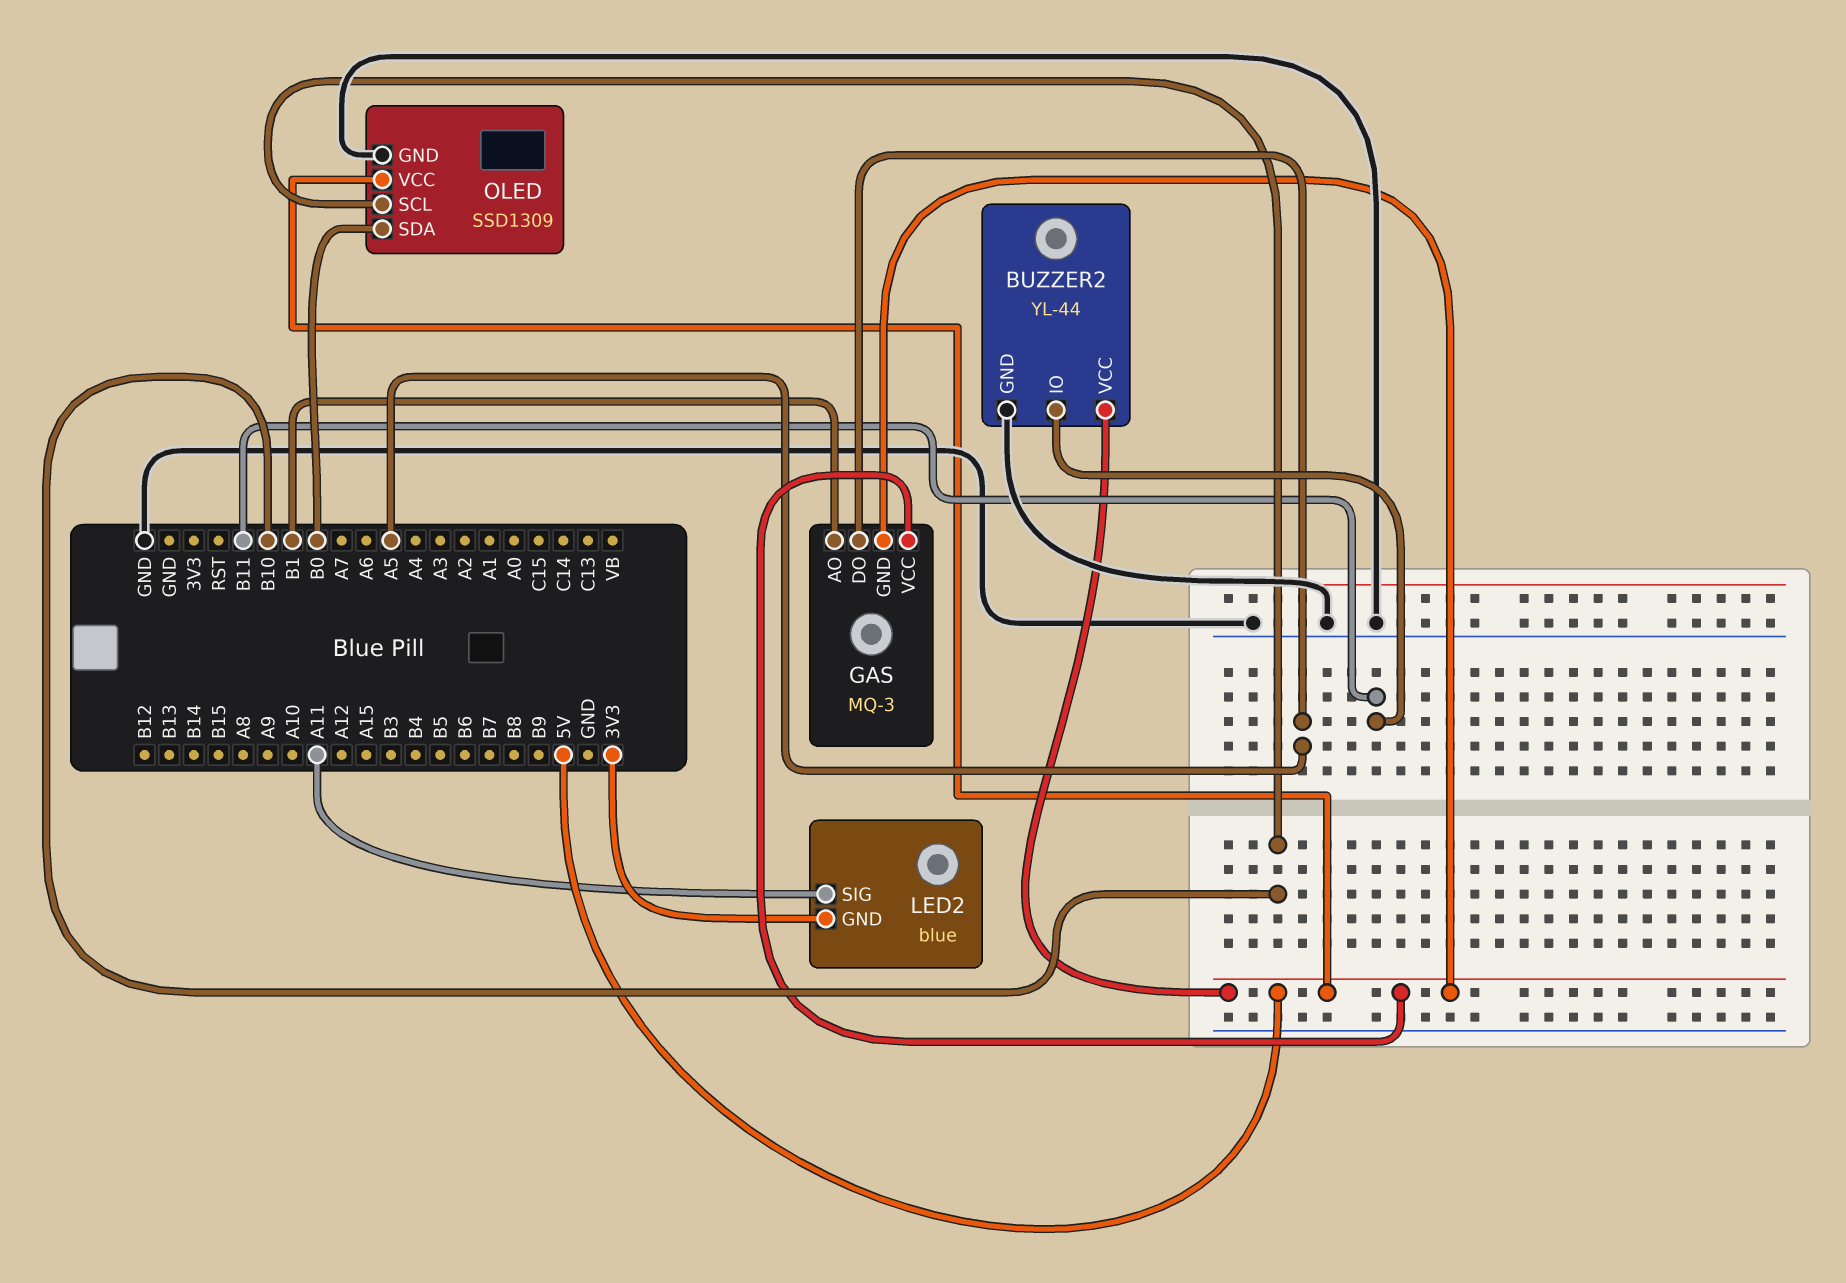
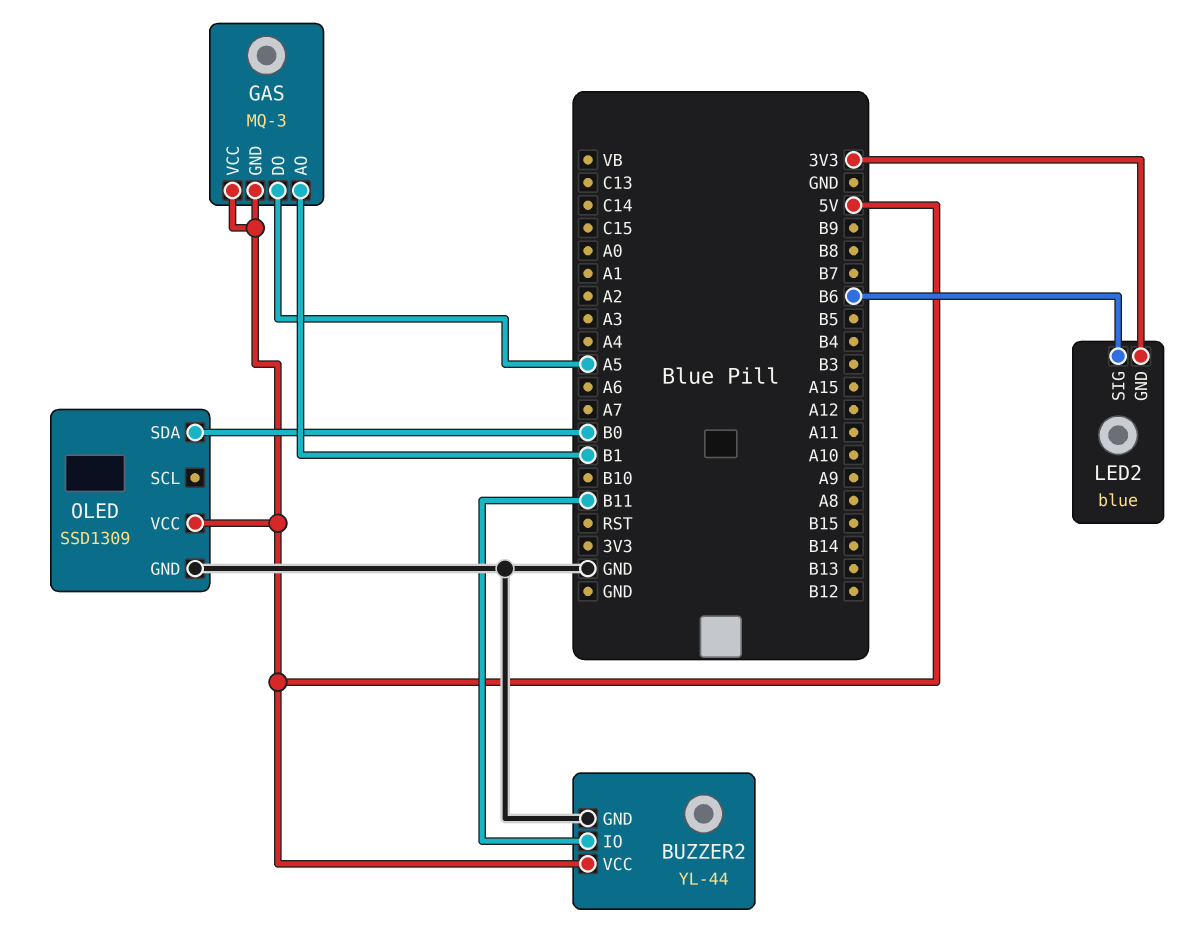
LED2 pin SIG: A11 -> B6
OLED pin SCL: B10 -> none

